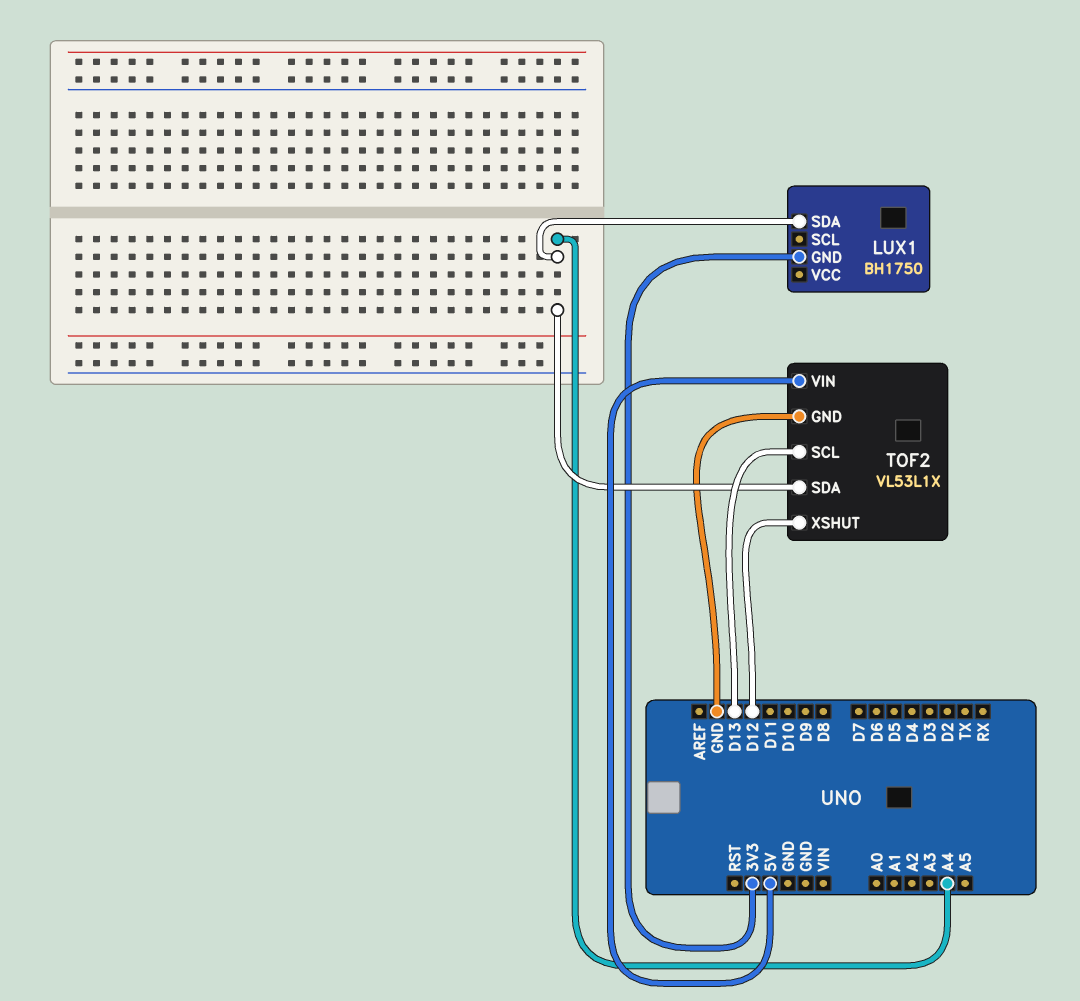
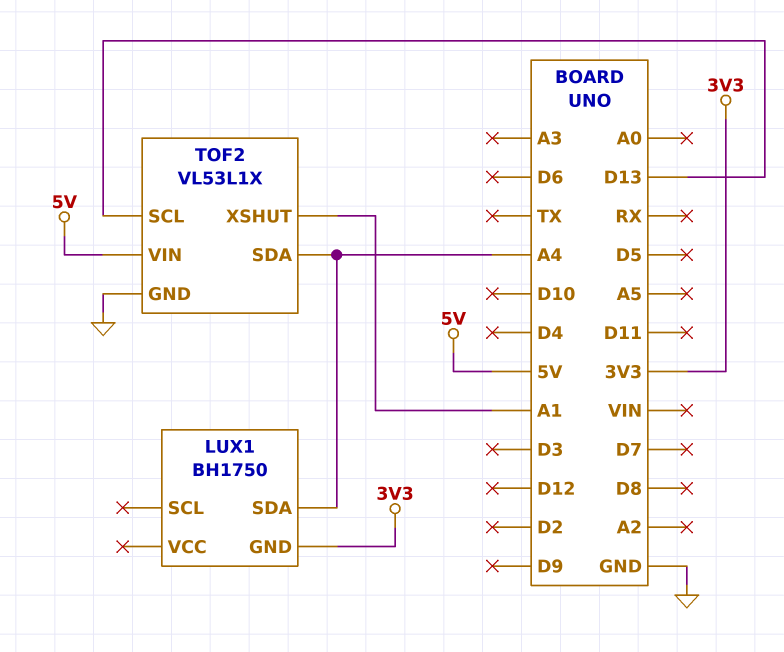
TOF2 pin XSHUT: D12 -> A1

